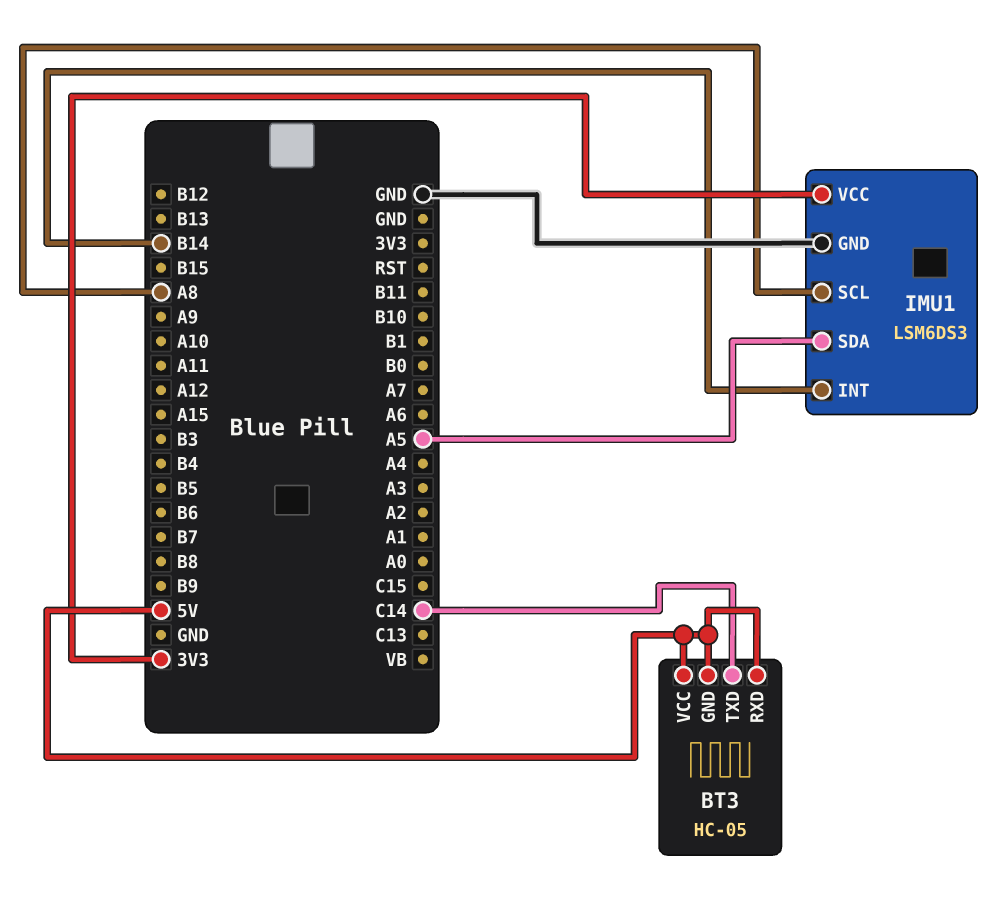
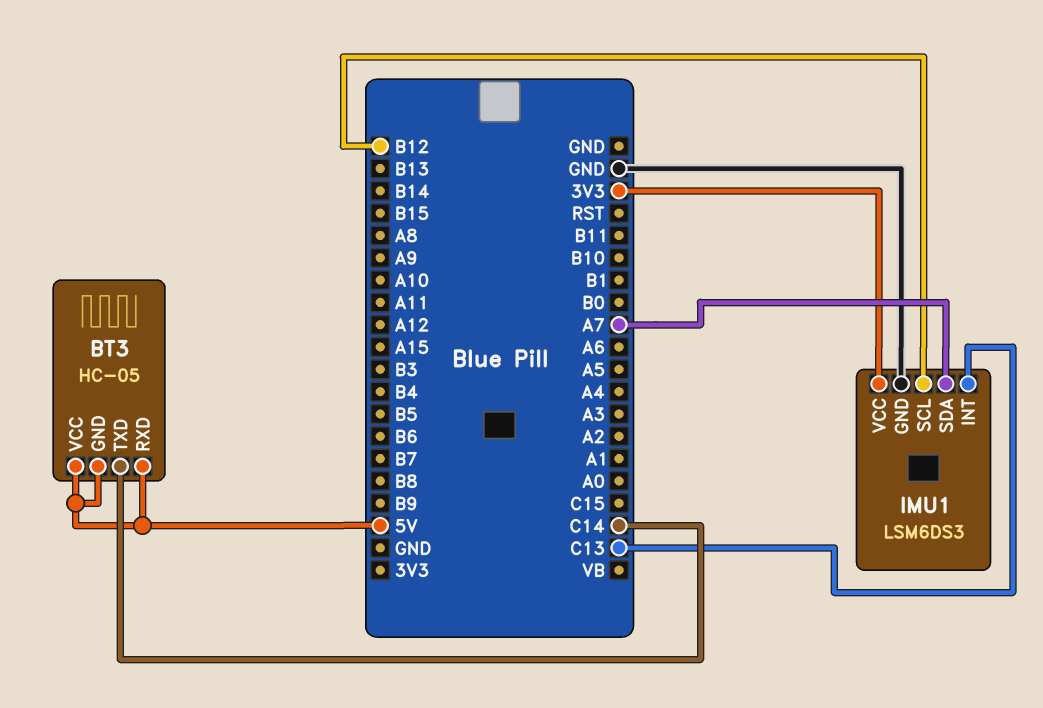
IMU1 pin INT: B14 -> C13
IMU1 pin SCL: A8 -> B12
IMU1 pin SDA: A5 -> A7

